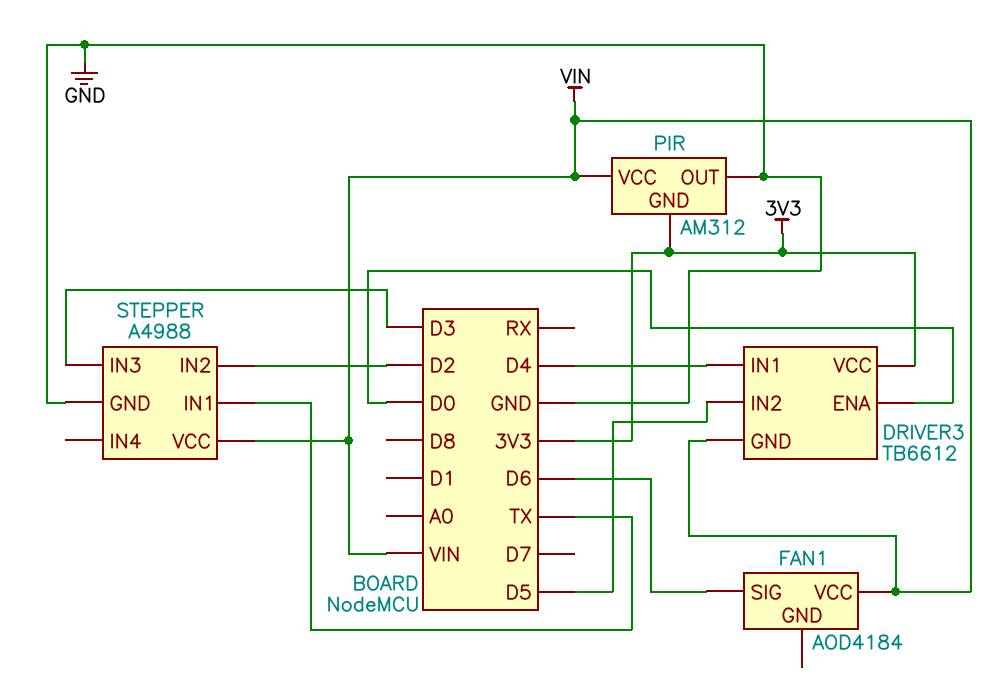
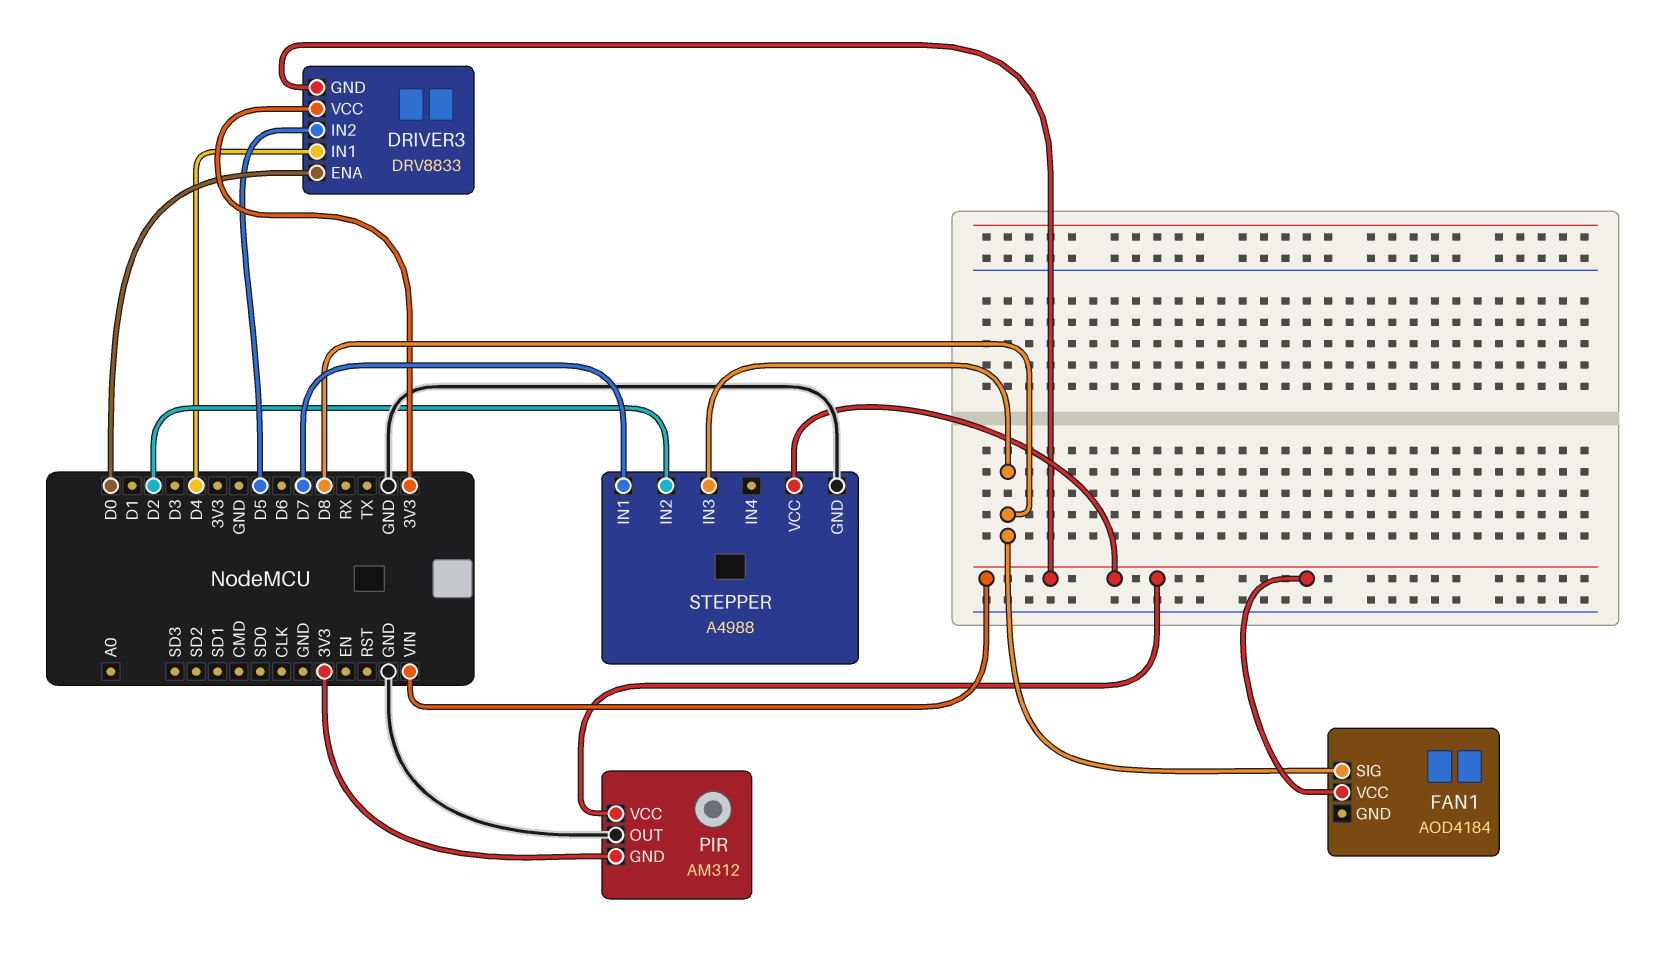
DRIVER3: TB6612 -> DRV8833
FAN1 pin SIG: D6 -> D8
STEPPER pin IN1: TX -> D7
STEPPER pin IN3: D3 -> D8

